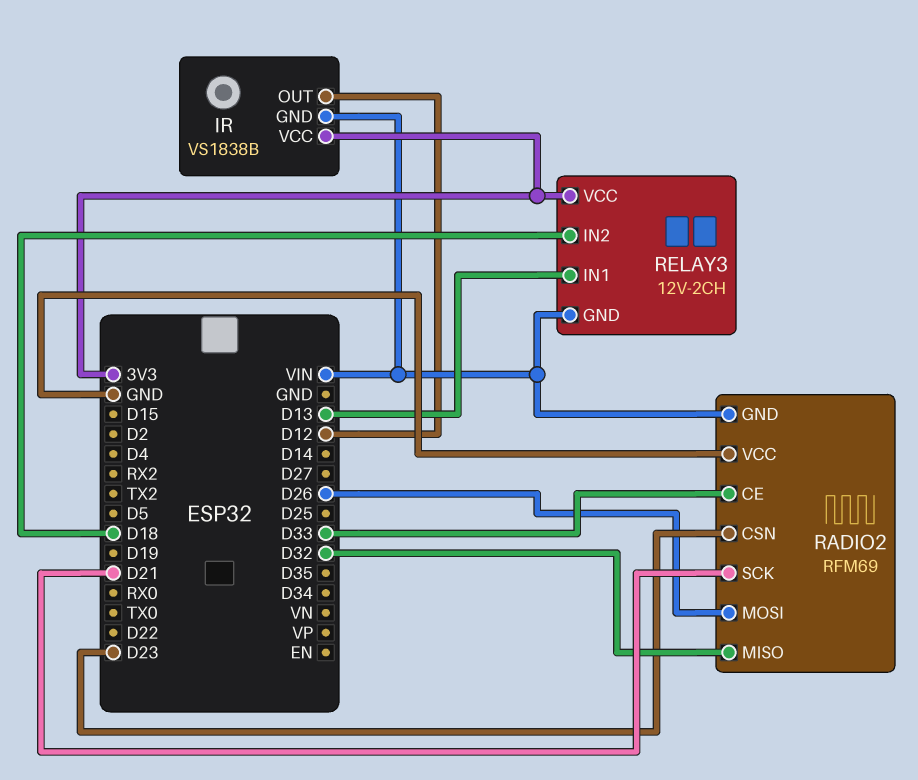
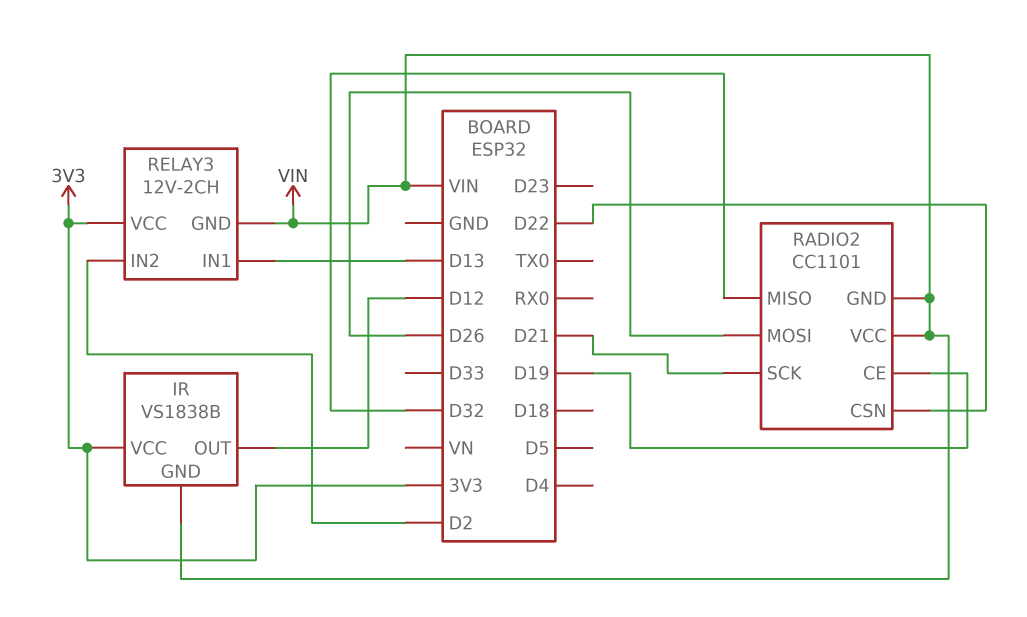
RADIO2: RFM69 -> CC1101
RADIO2 pin CE: D33 -> D19
RADIO2 pin CSN: D23 -> D22
RADIO2 pin VCC: GND -> VIN
RELAY3 pin IN2: D18 -> D2

